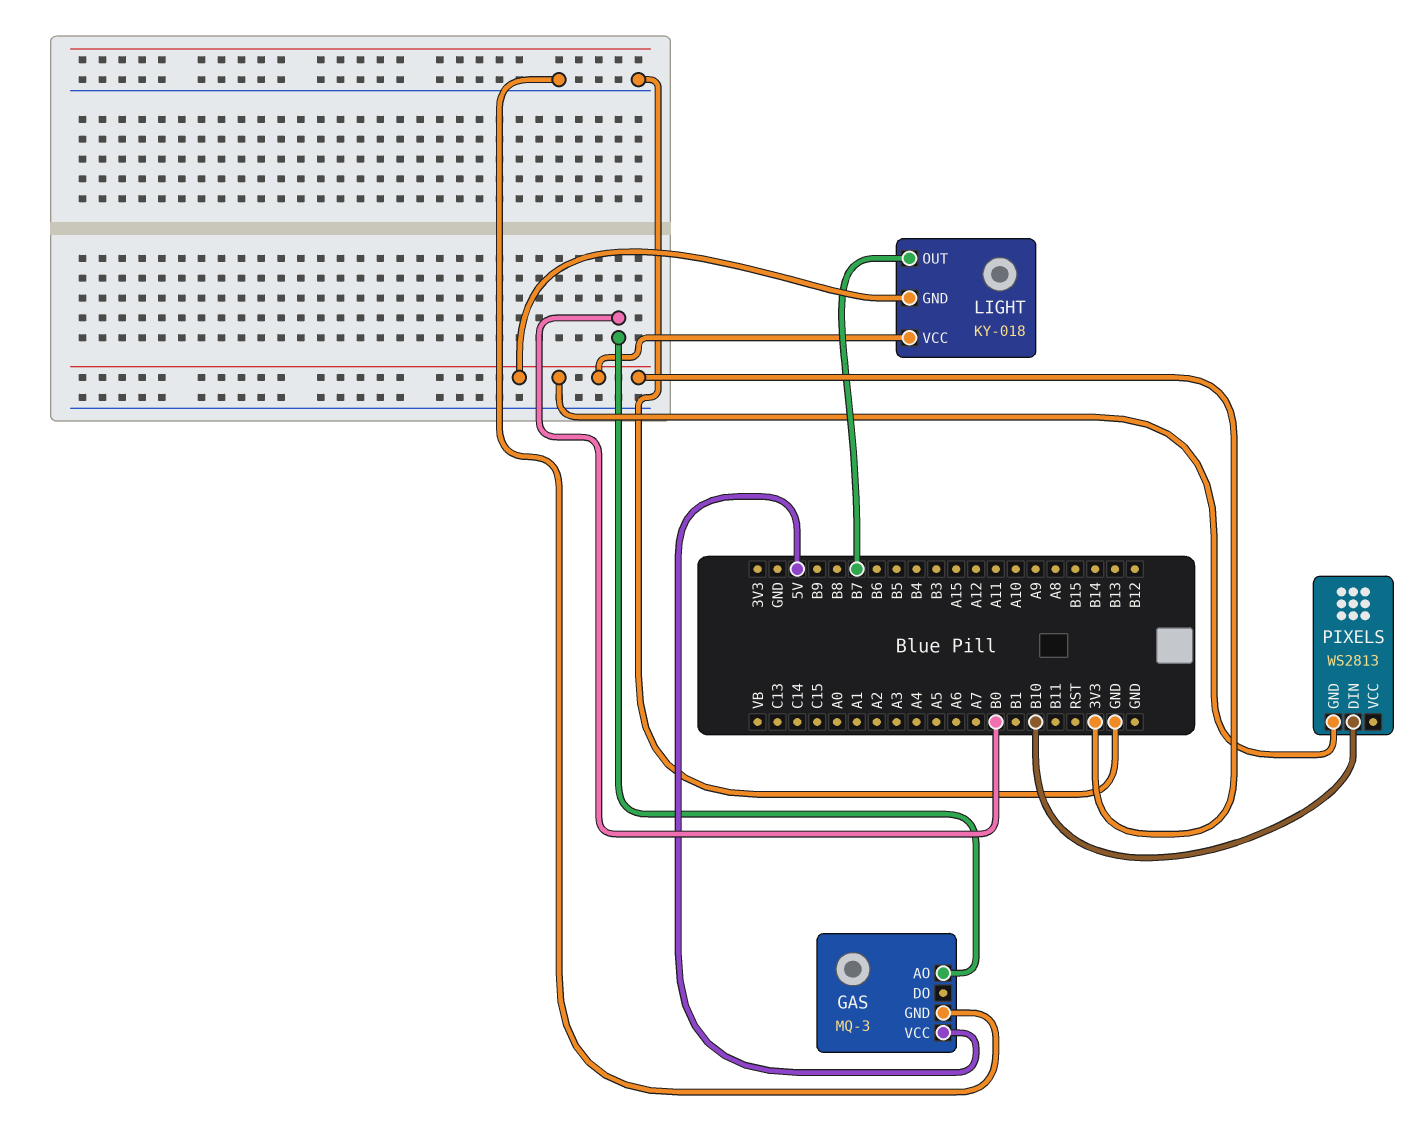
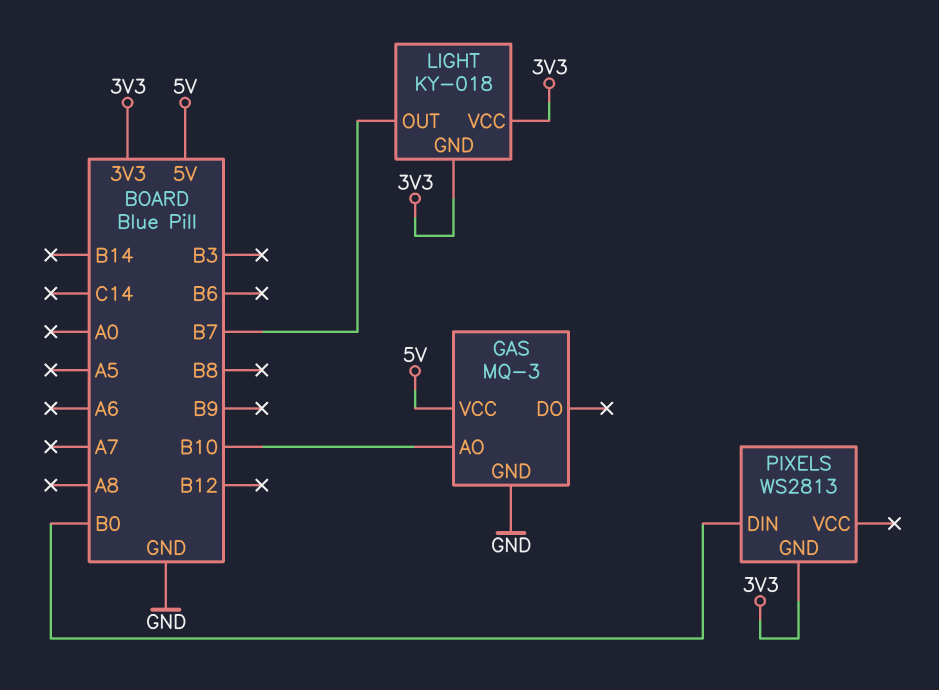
GAS pin AO: B0 -> B10
PIXELS pin DIN: B10 -> B0

